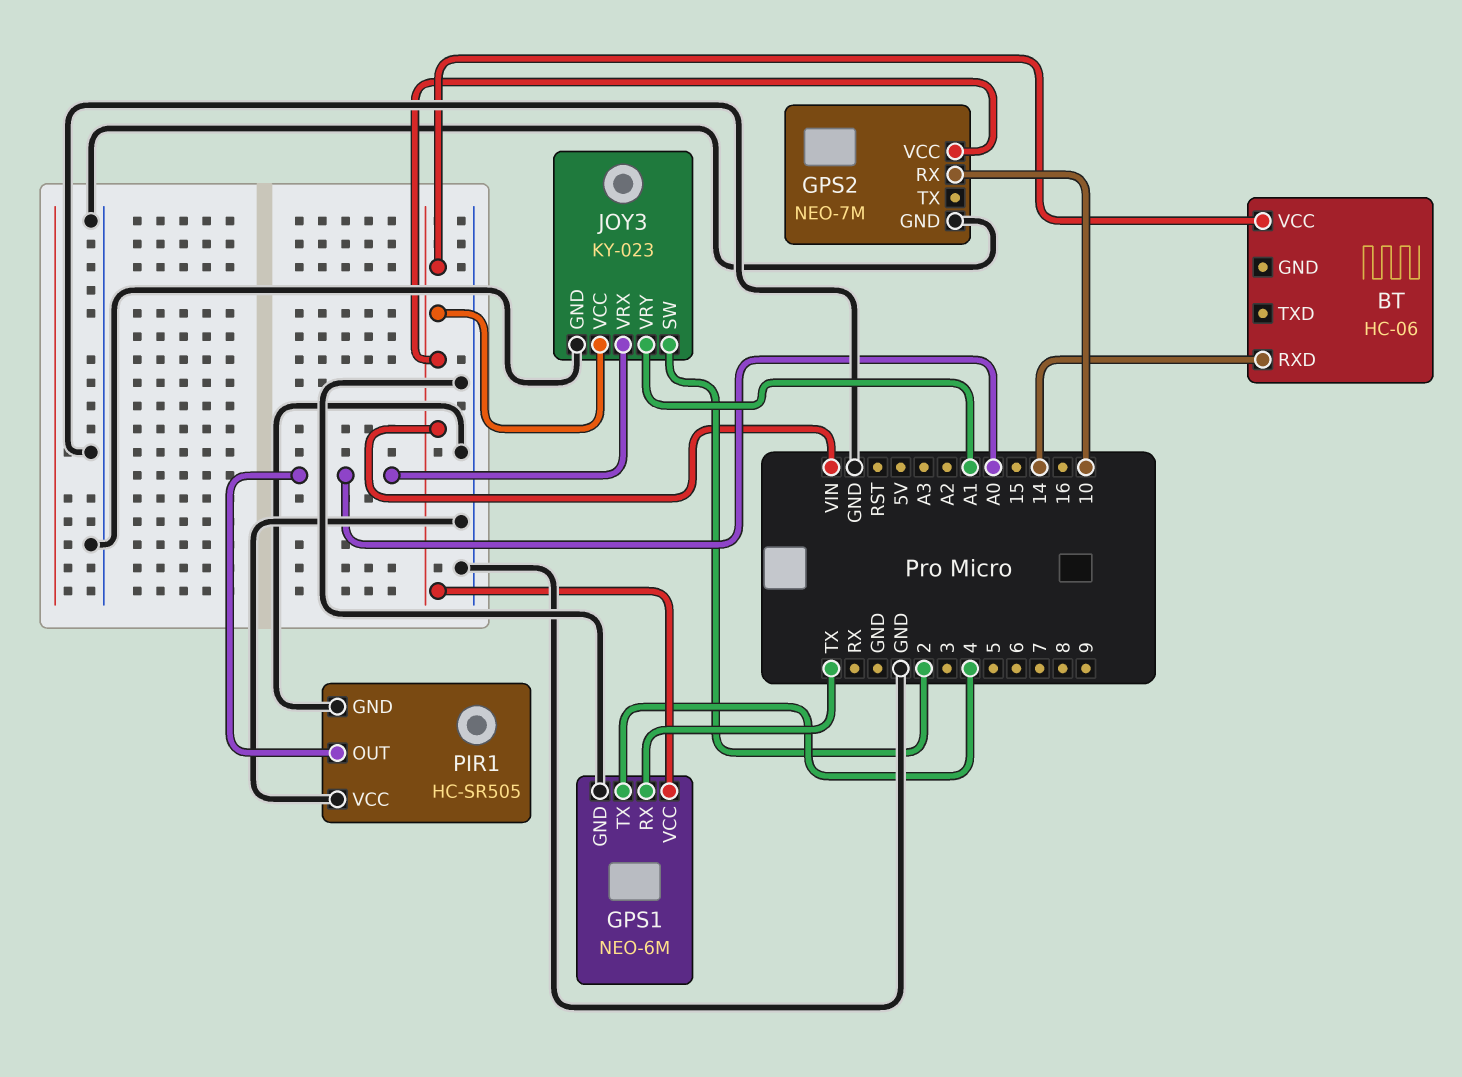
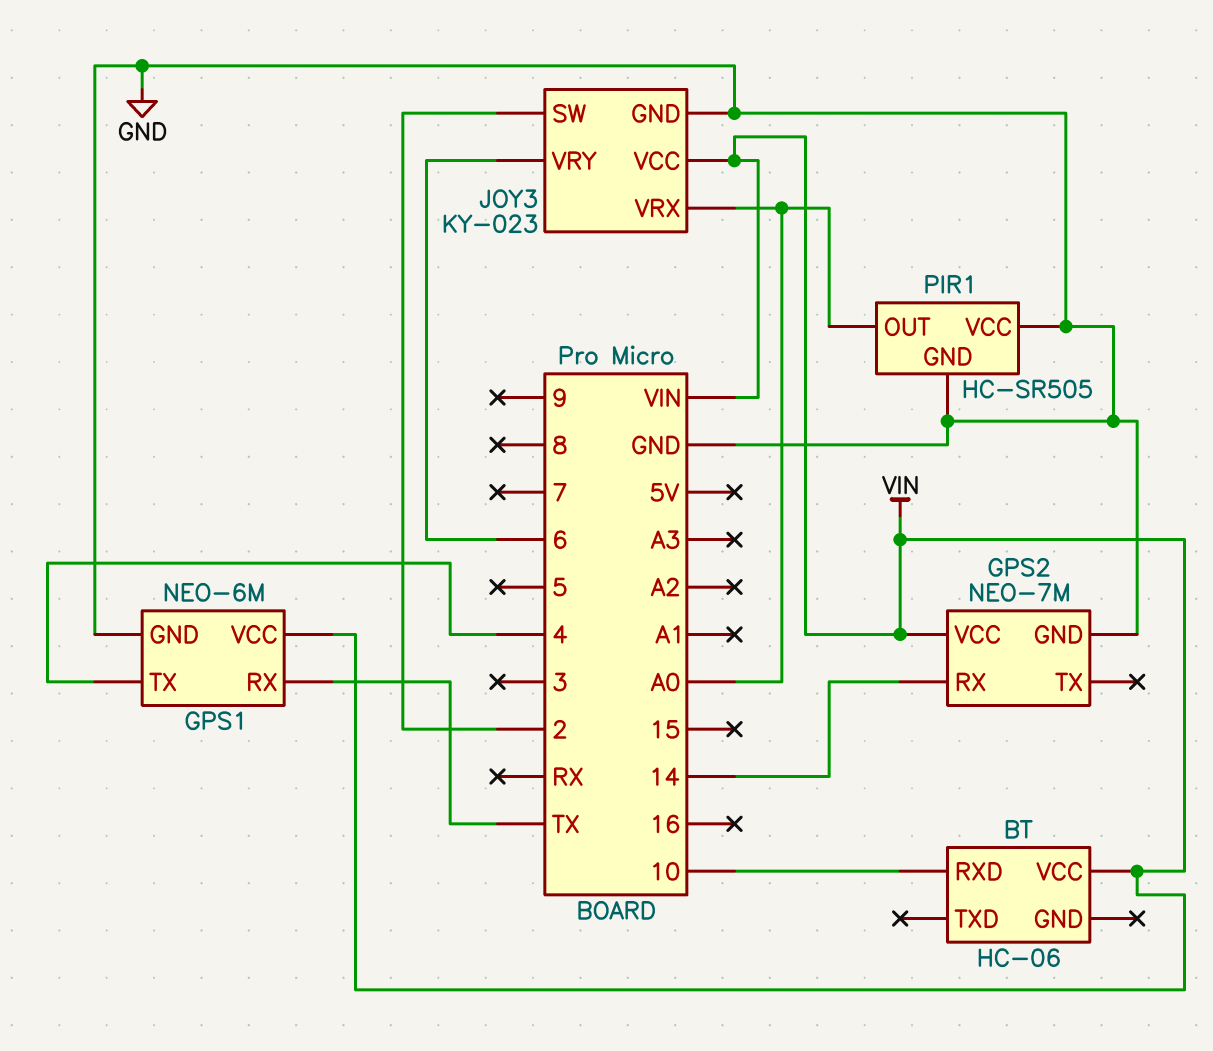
BT pin RXD: 14 -> 10
GPS2 pin RX: 10 -> 14
JOY3 pin VRY: A1 -> 6

